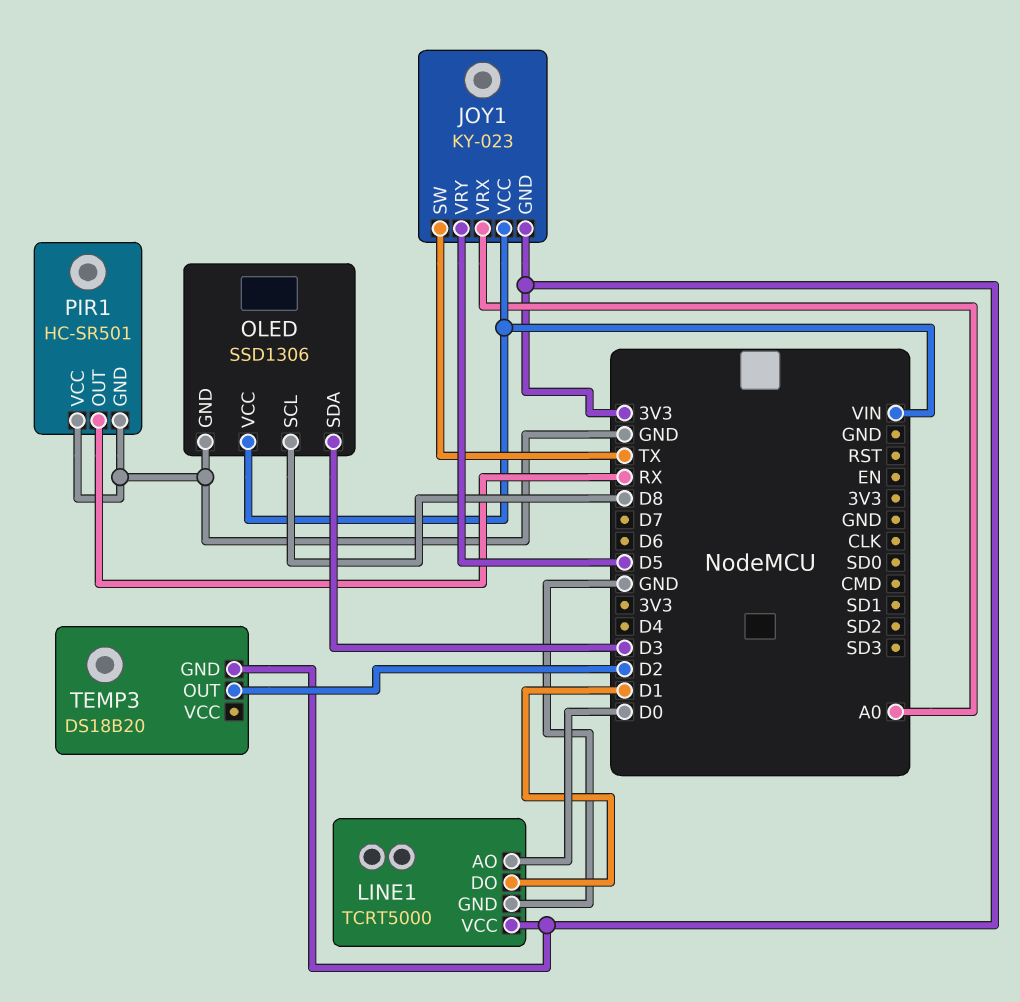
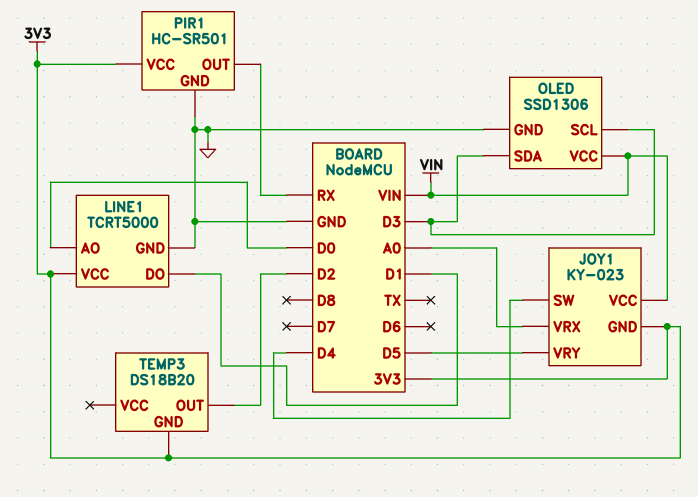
JOY1 pin SW: TX -> D4
OLED pin SCL: D8 -> D3
PIR1 pin VCC: GND -> 3V3

